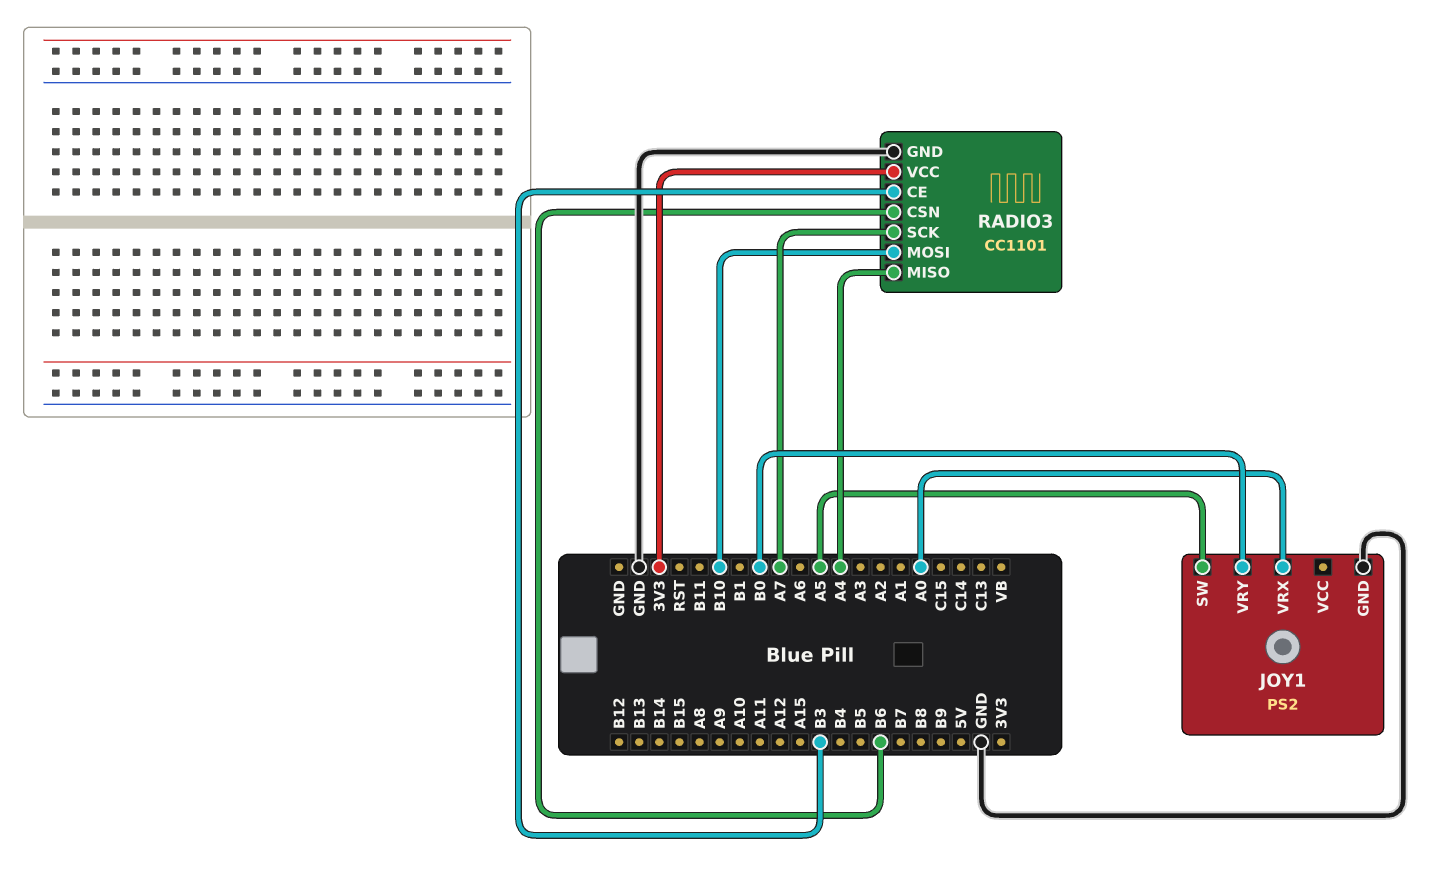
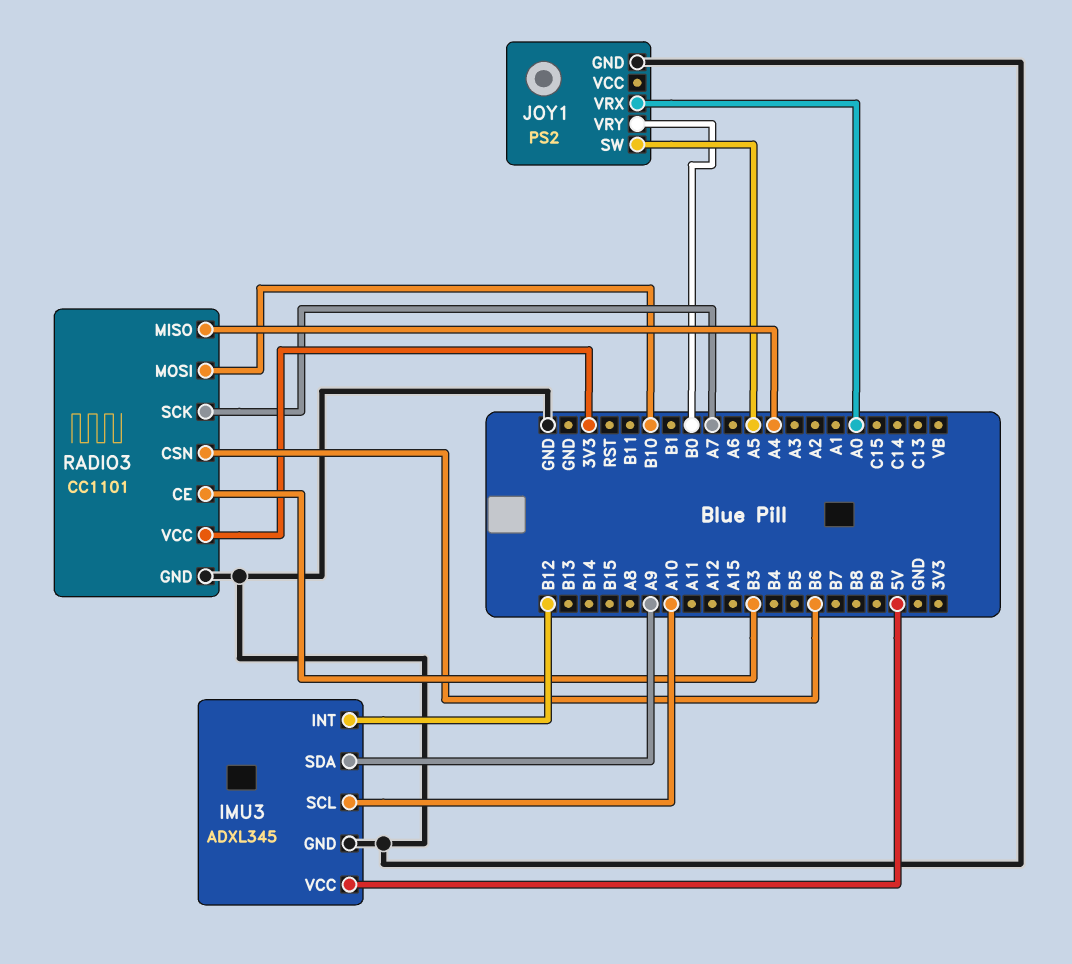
IMU3: none -> ADXL345
IMU3 pin GND: none -> GND
IMU3 pin INT: none -> B12
IMU3 pin SCL: none -> A10
IMU3 pin SDA: none -> A9
IMU3 pin VCC: none -> 5V

